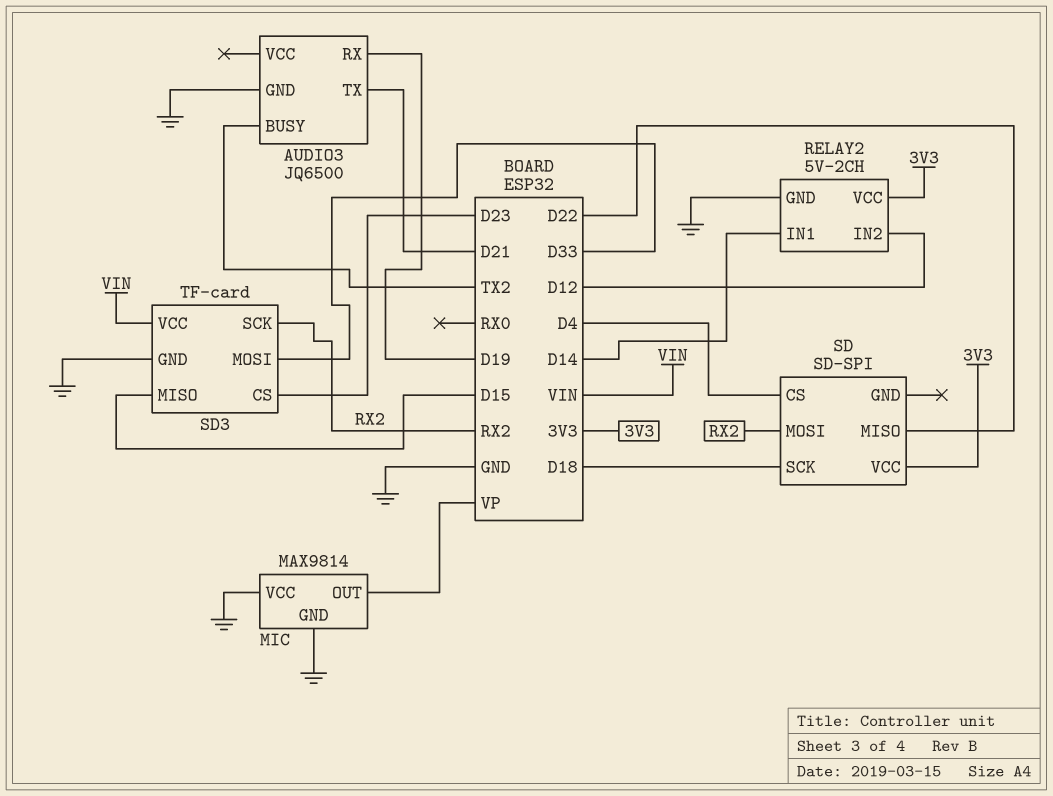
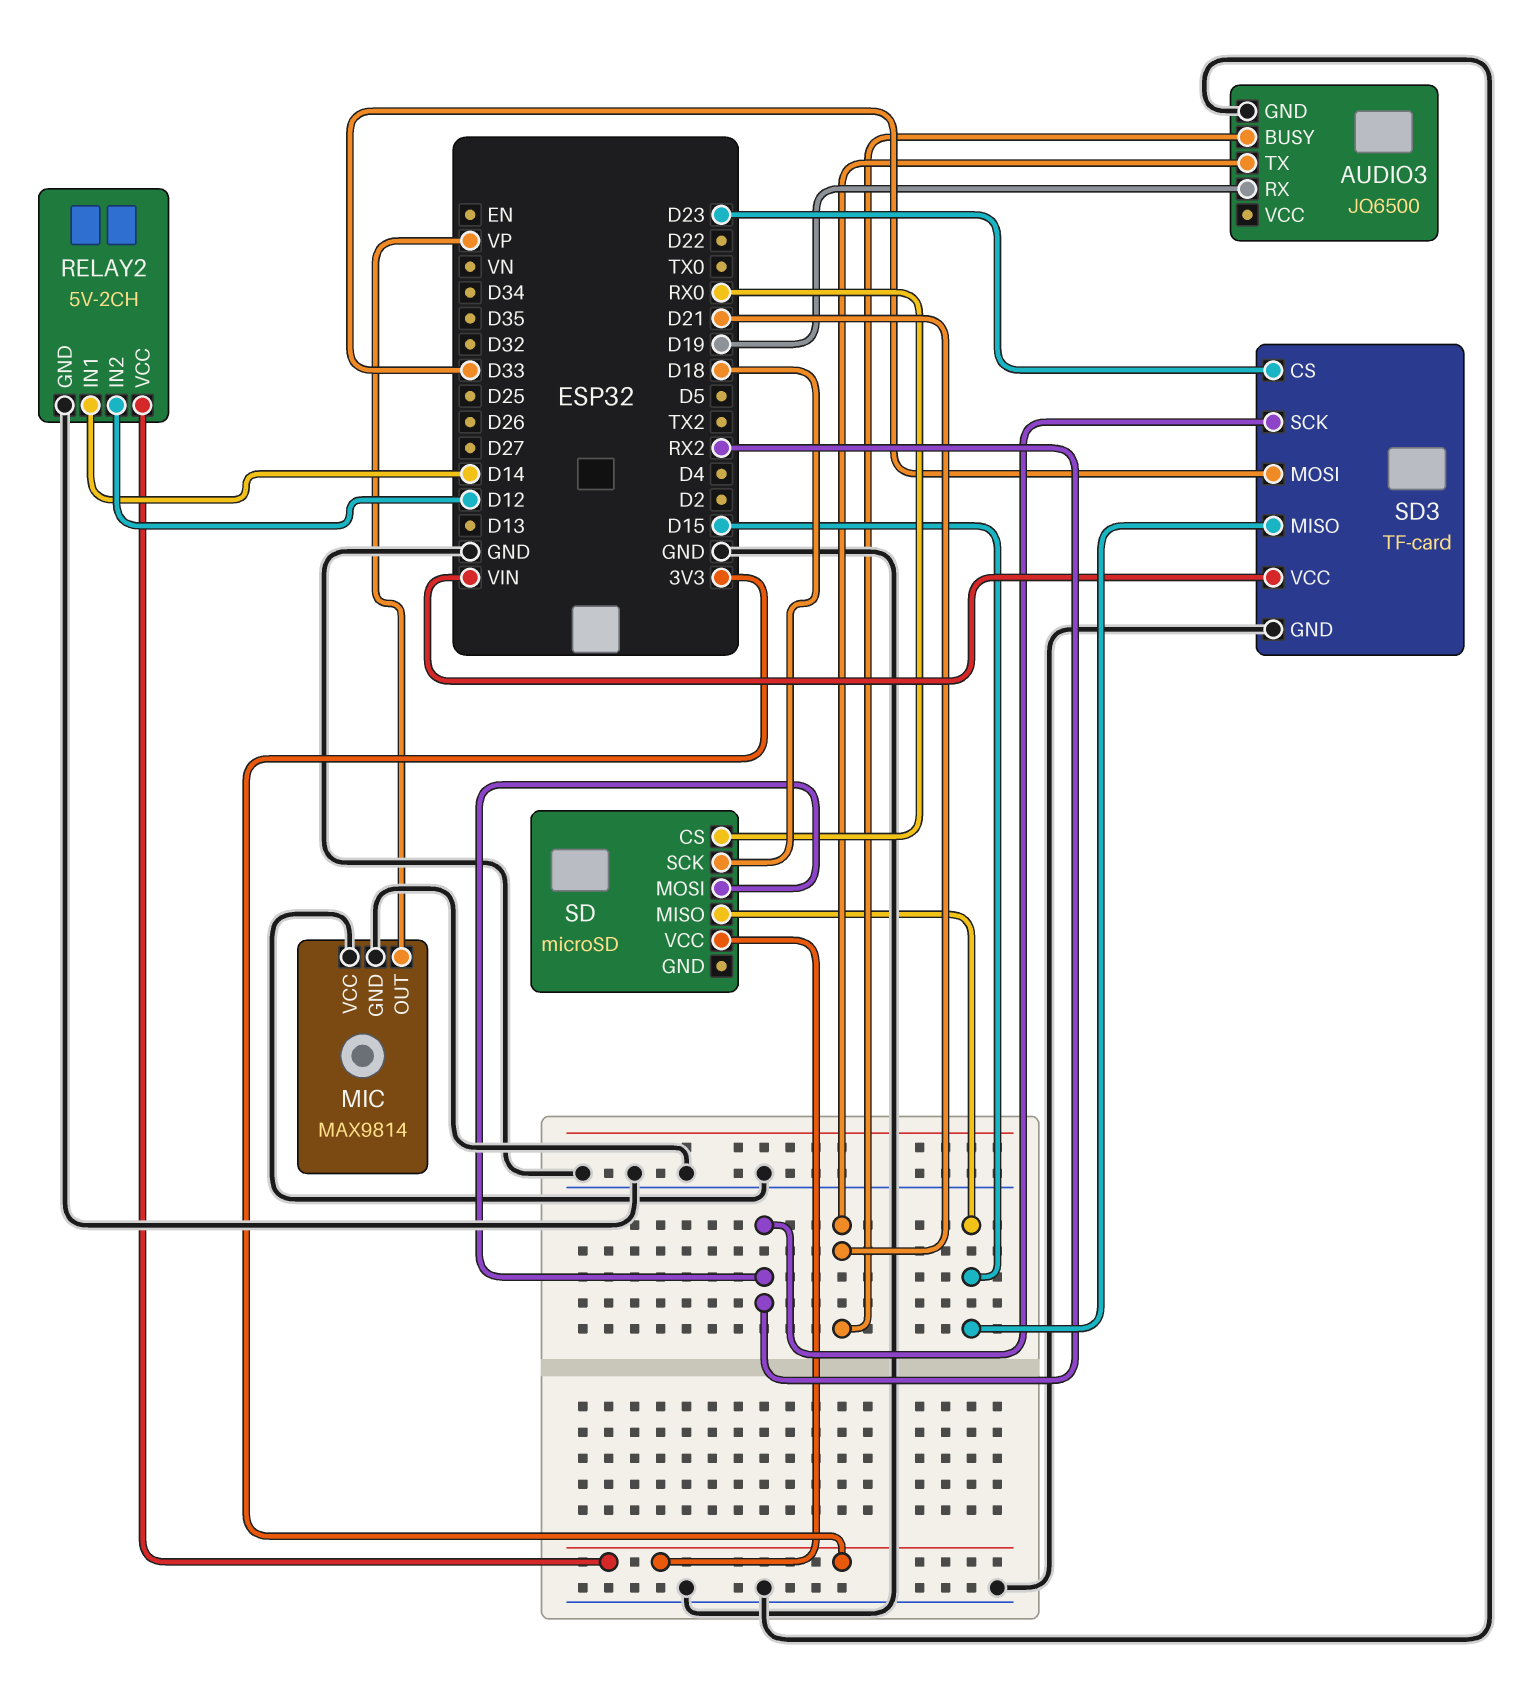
AUDIO3 pin BUSY: TX2 -> D21
SD: SD-SPI -> microSD
SD pin CS: D4 -> RX0
SD pin MISO: D22 -> D15

